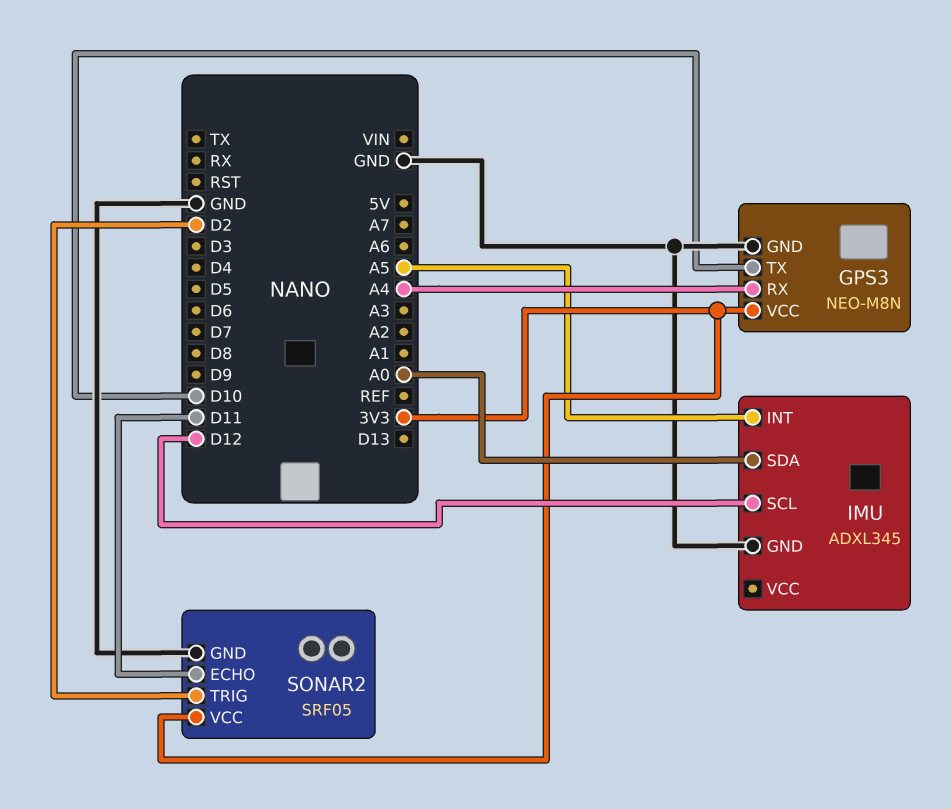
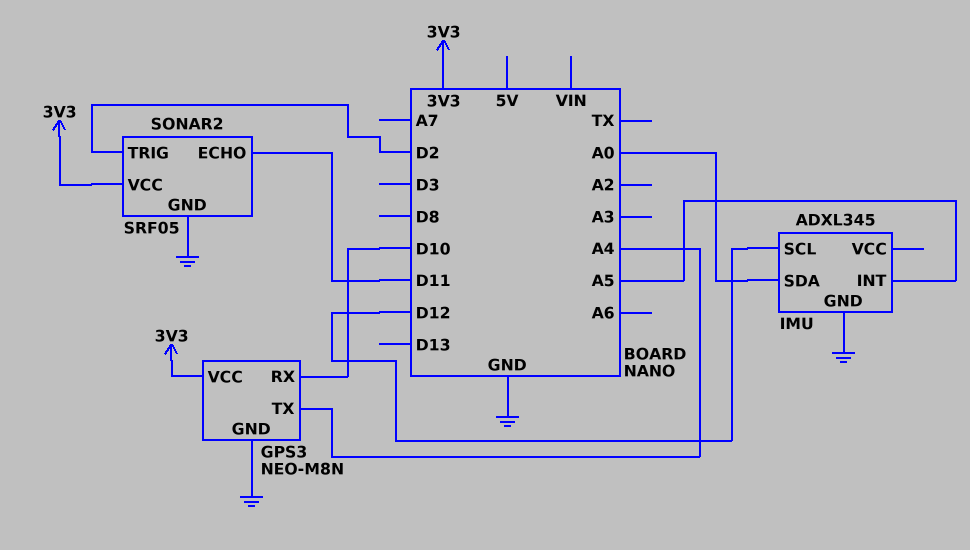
GPS3 pin RX: A4 -> D10
GPS3 pin TX: D10 -> A4

